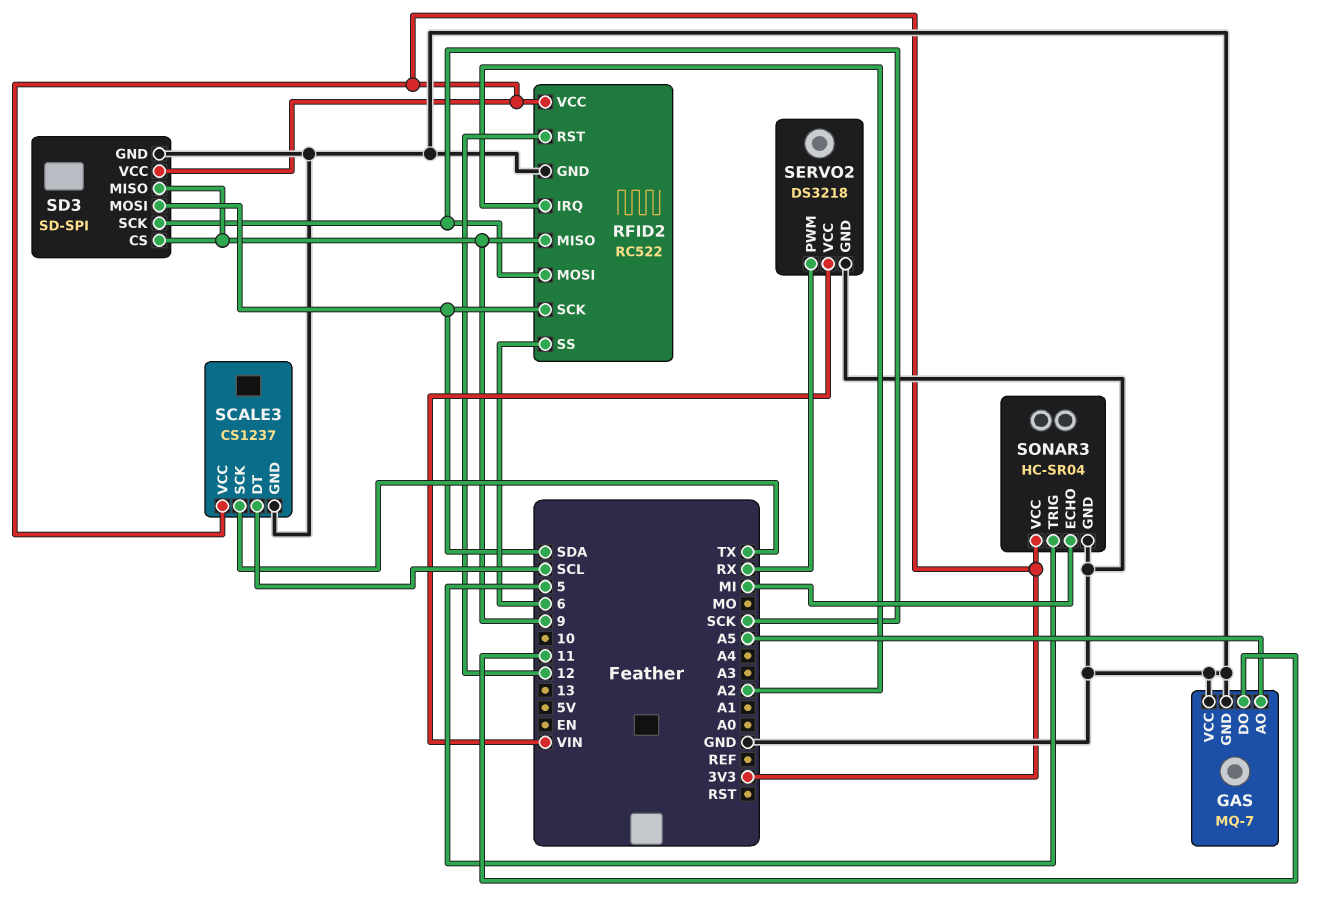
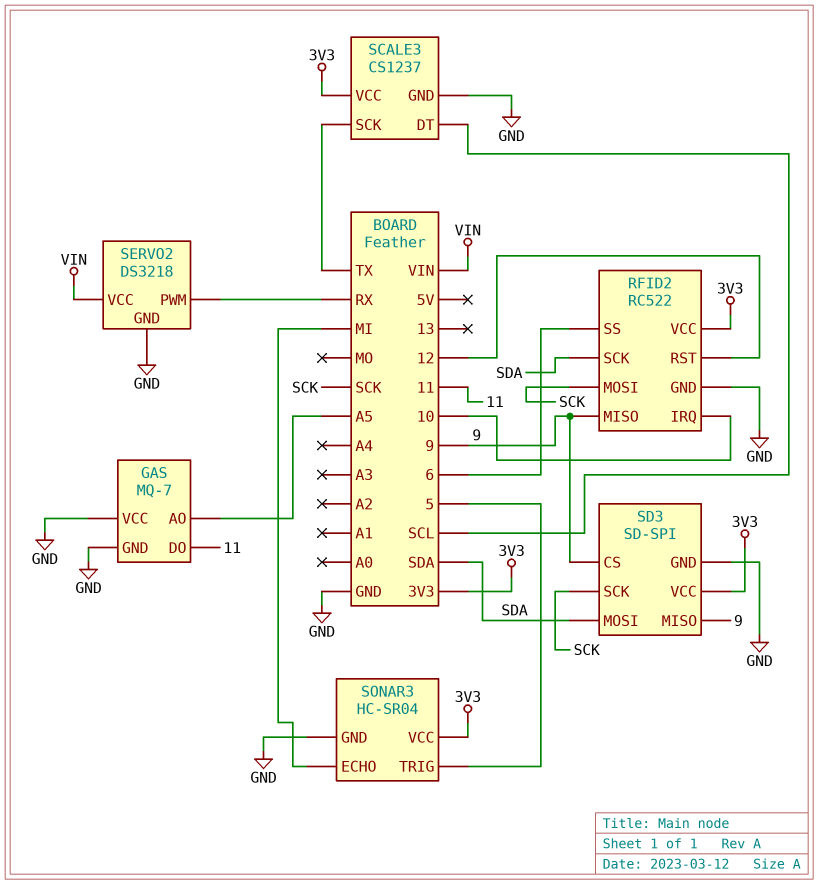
RFID2 pin IRQ: A2 -> 10

